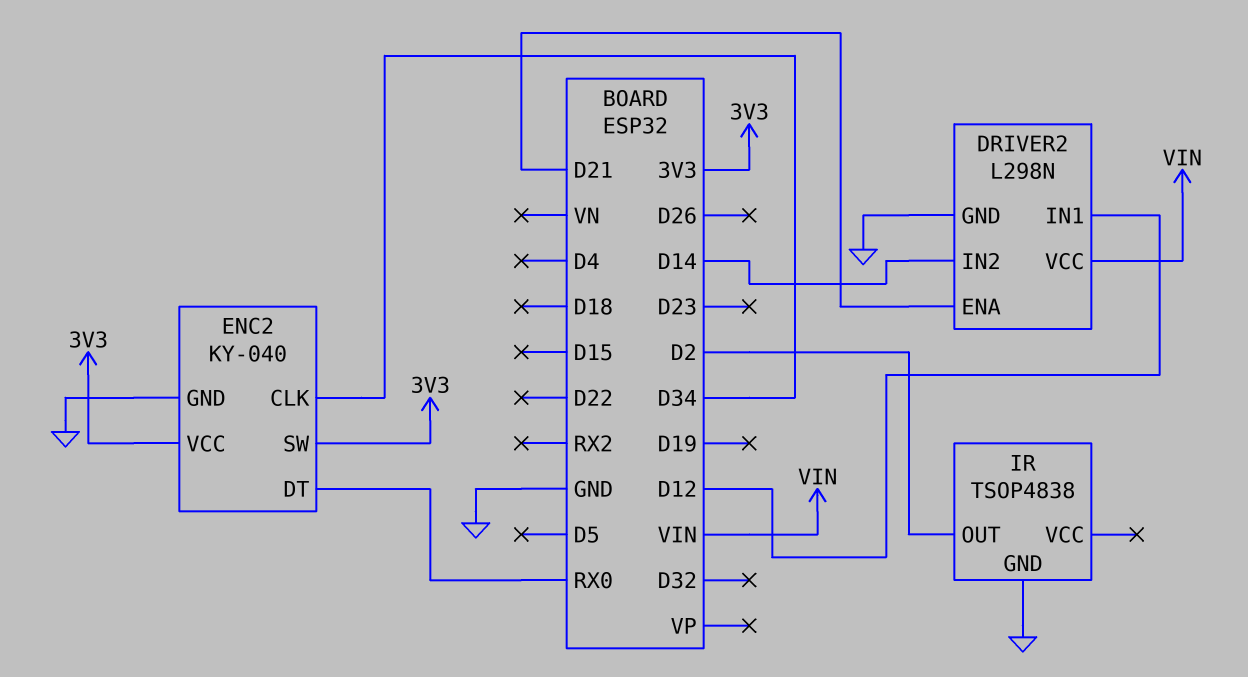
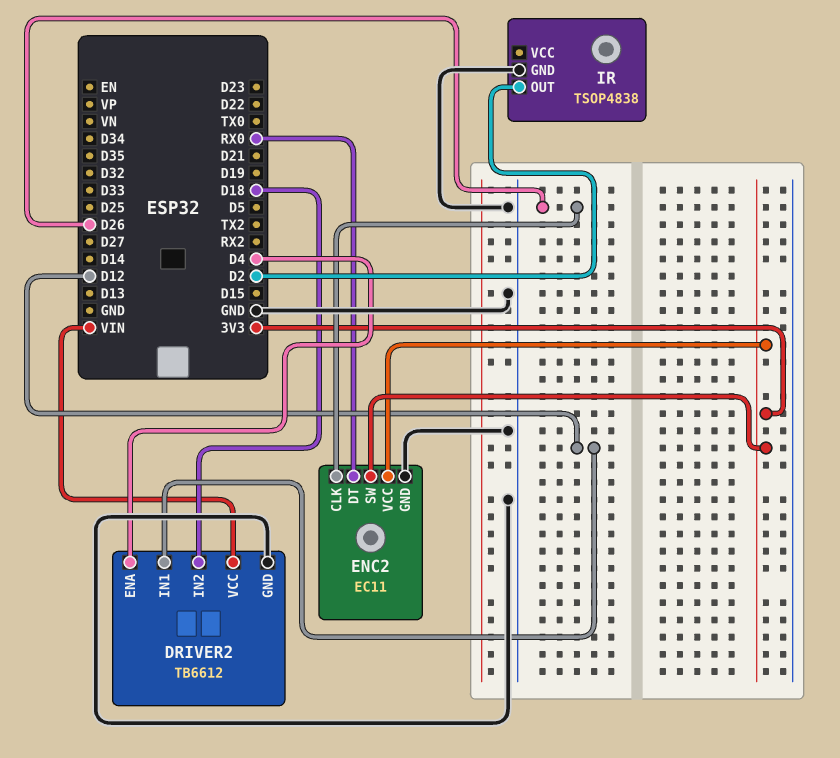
DRIVER2: L298N -> TB6612
DRIVER2 pin ENA: D21 -> D4
DRIVER2 pin IN2: D14 -> D18
ENC2: KY-040 -> EC11
ENC2 pin CLK: D34 -> D26

